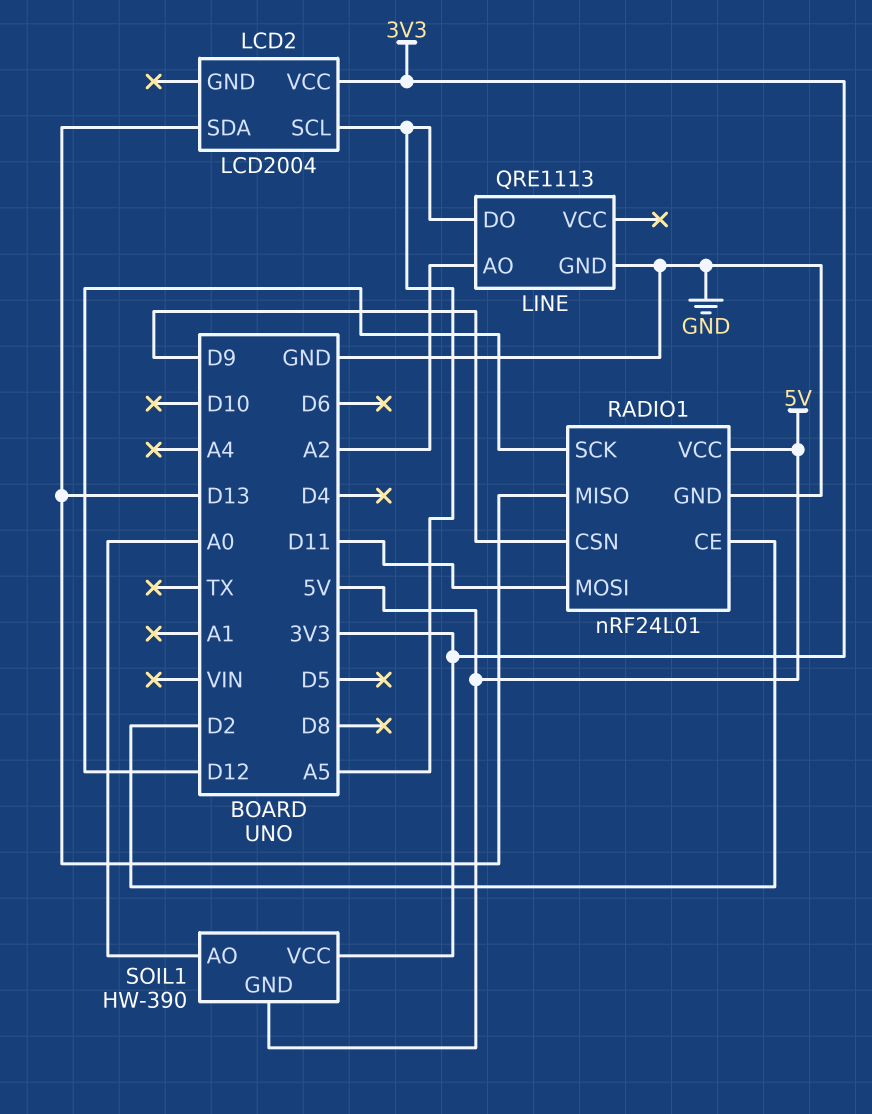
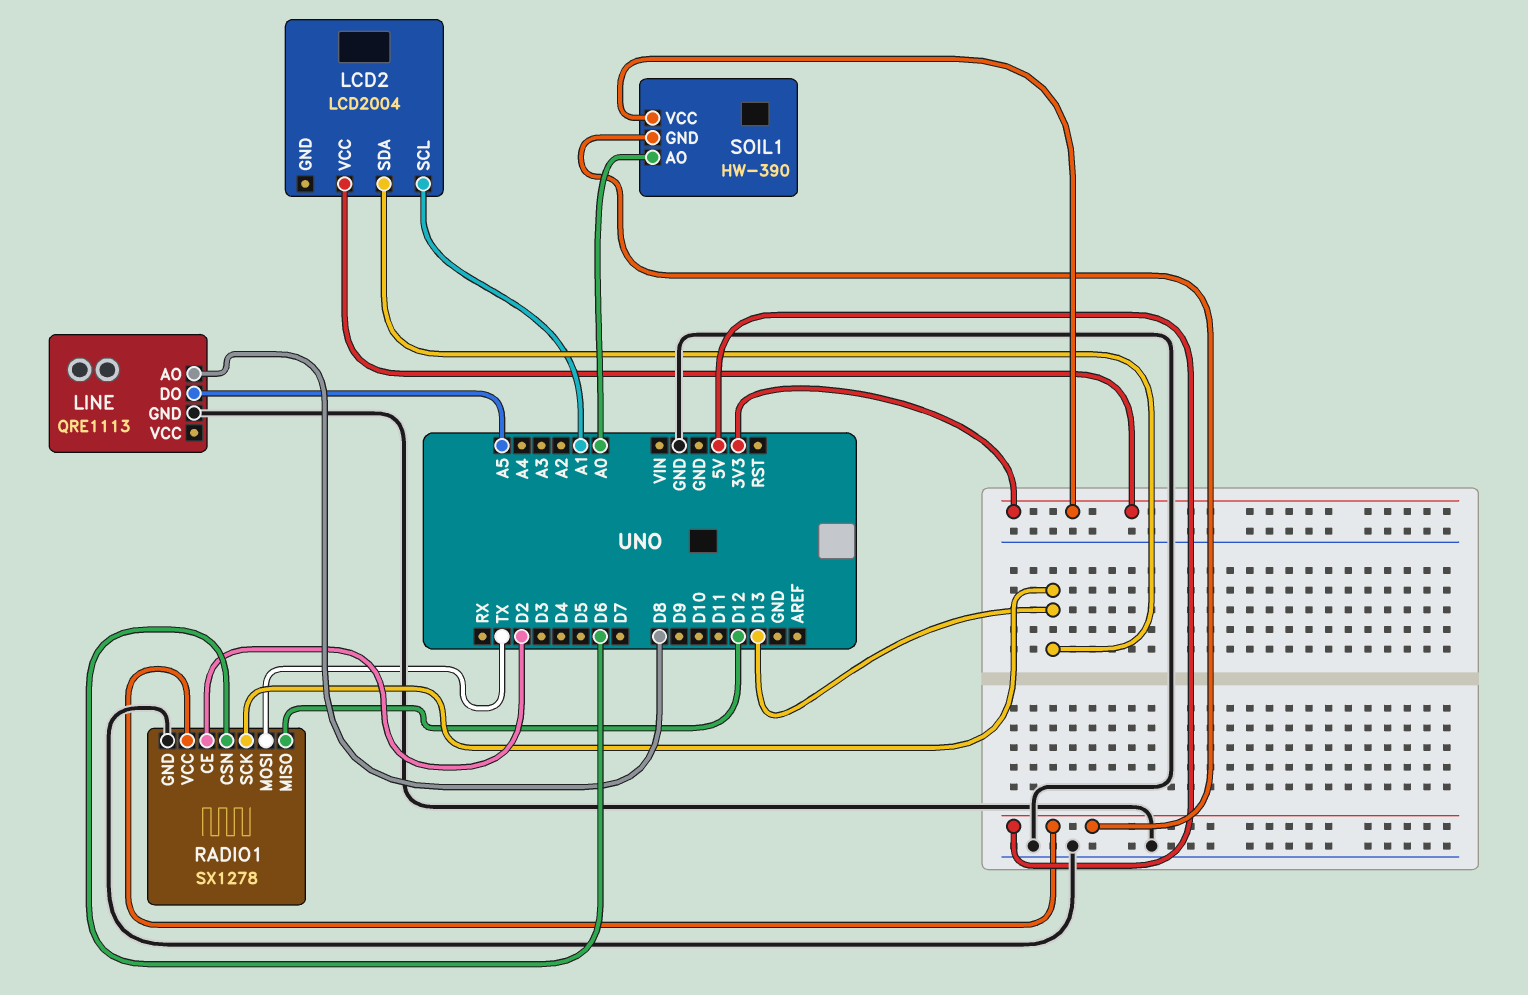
LCD2 pin SCL: A5 -> A1
LINE pin AO: A2 -> D8
RADIO1: nRF24L01 -> SX1278
RADIO1 pin CSN: D9 -> D6
RADIO1 pin MISO: D13 -> D12
RADIO1 pin MOSI: D11 -> TX
RADIO1 pin SCK: D12 -> D13

